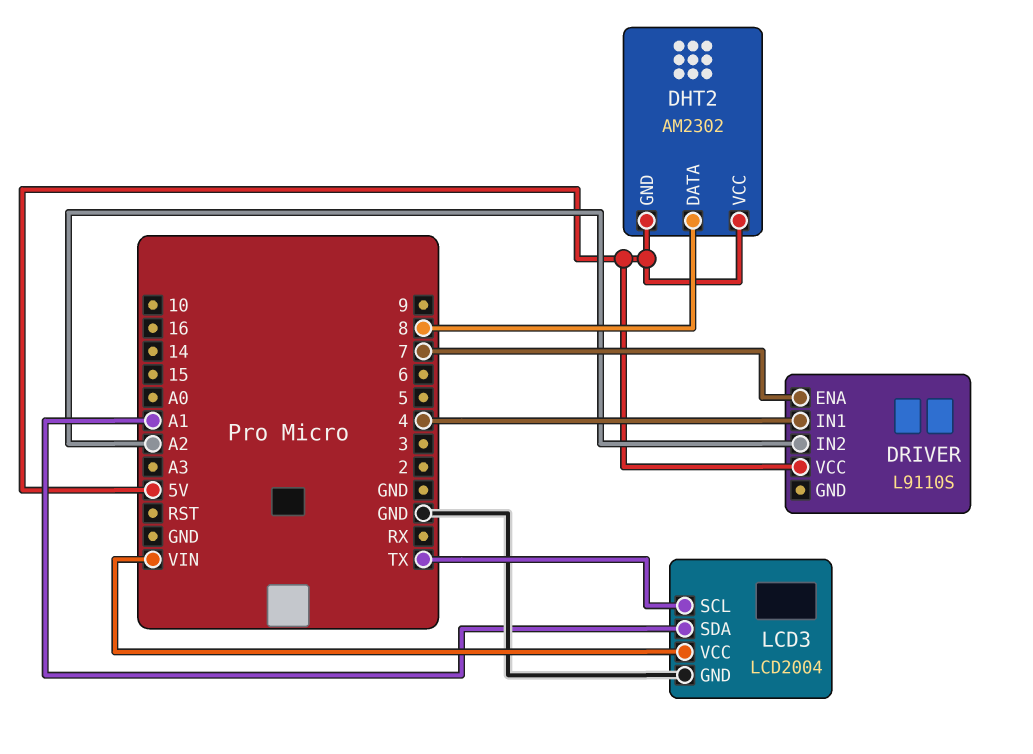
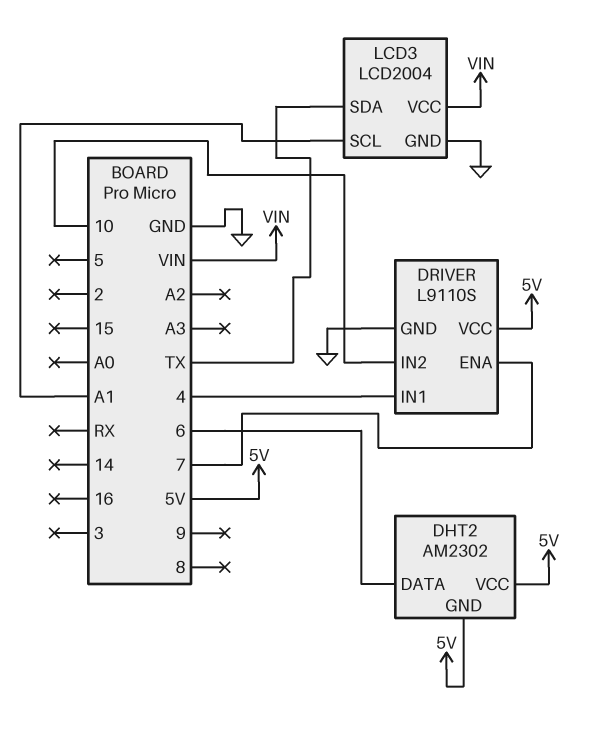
DHT2 pin DATA: 8 -> 6
DRIVER pin GND: none -> GND
DRIVER pin IN2: A2 -> 10
LCD3 pin SCL: TX -> A1
LCD3 pin SDA: A1 -> TX

